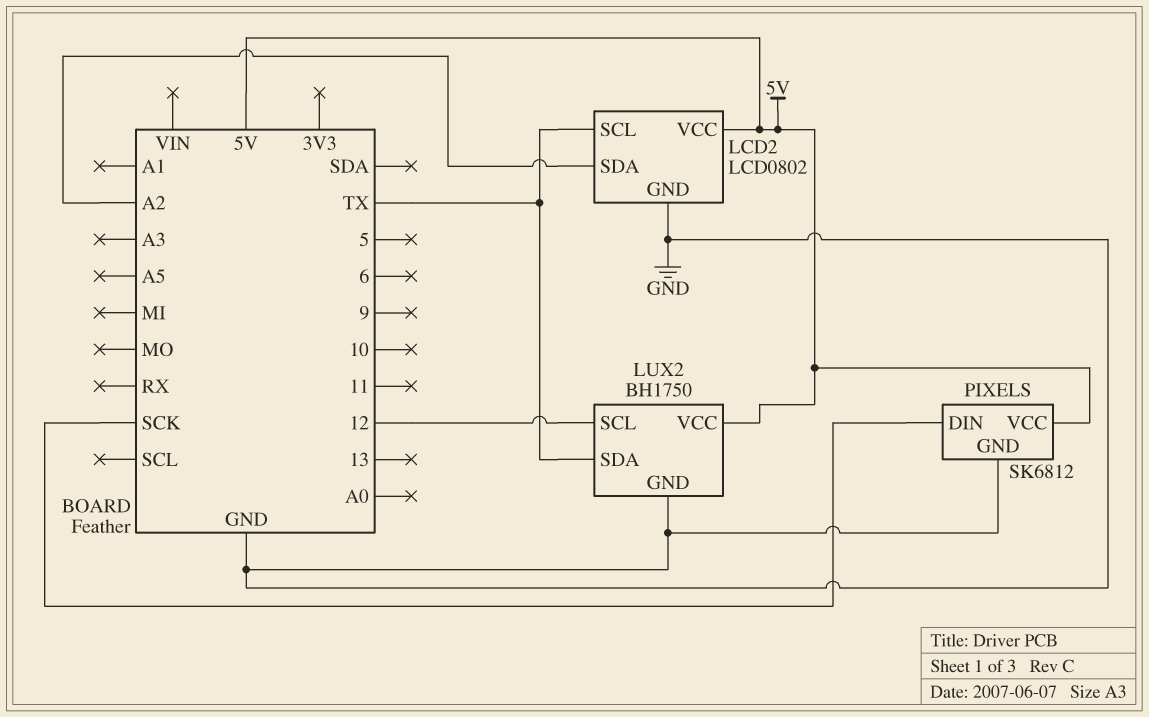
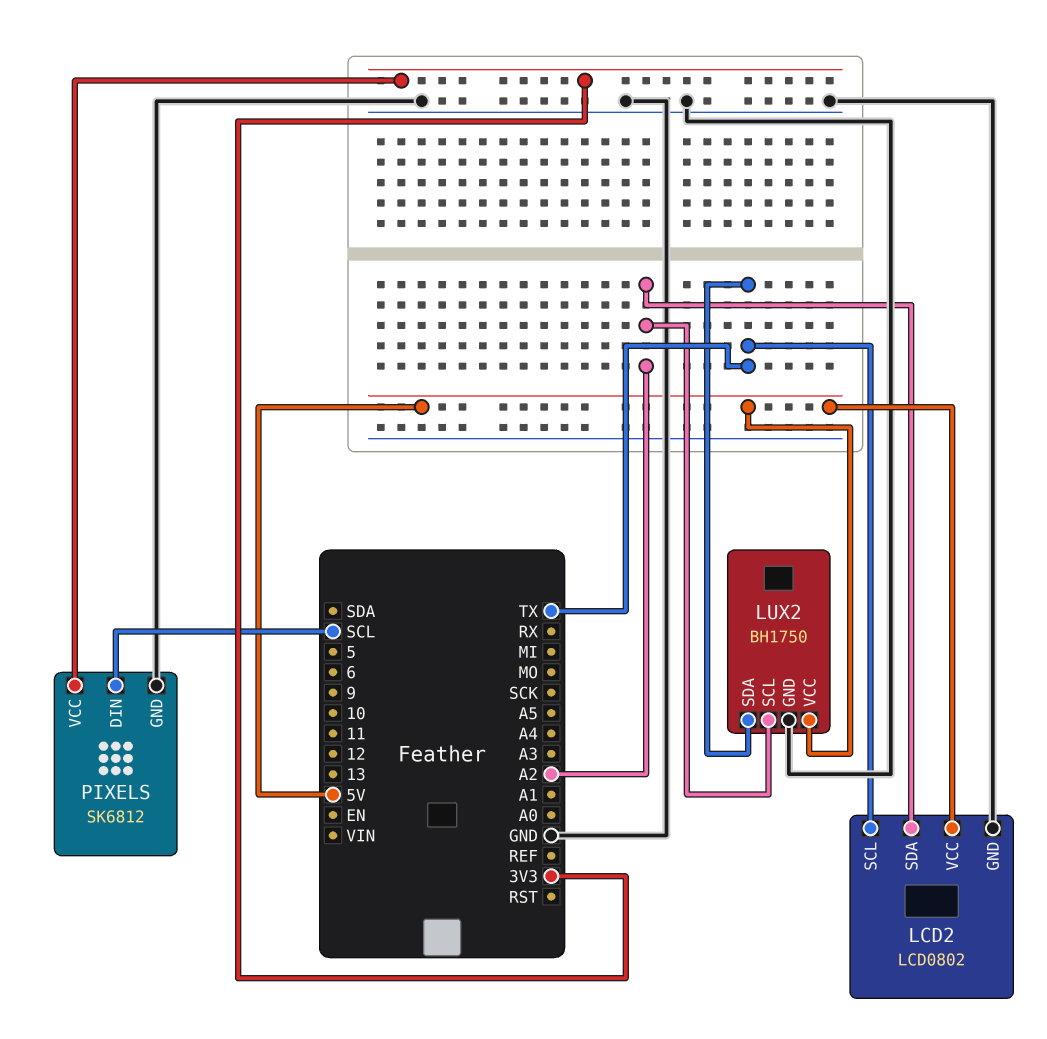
LUX2 pin SCL: 12 -> A2
PIXELS pin DIN: SCK -> SCL
PIXELS pin VCC: 5V -> 3V3

